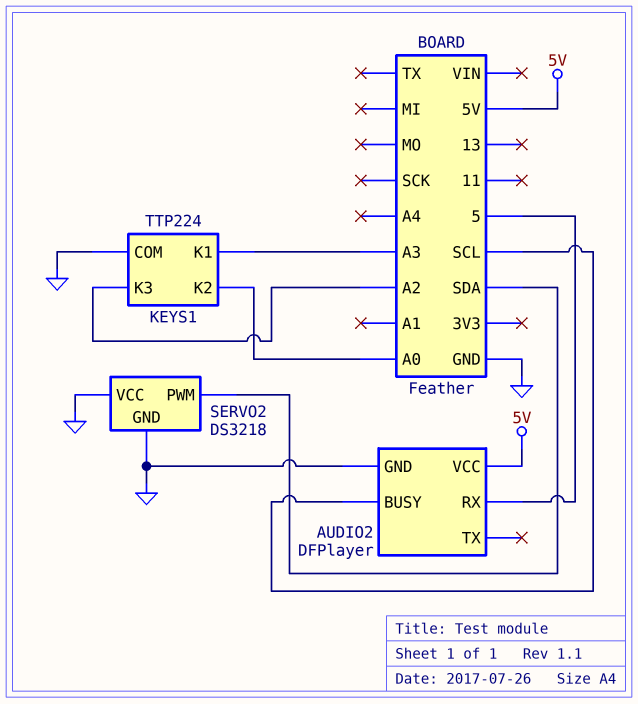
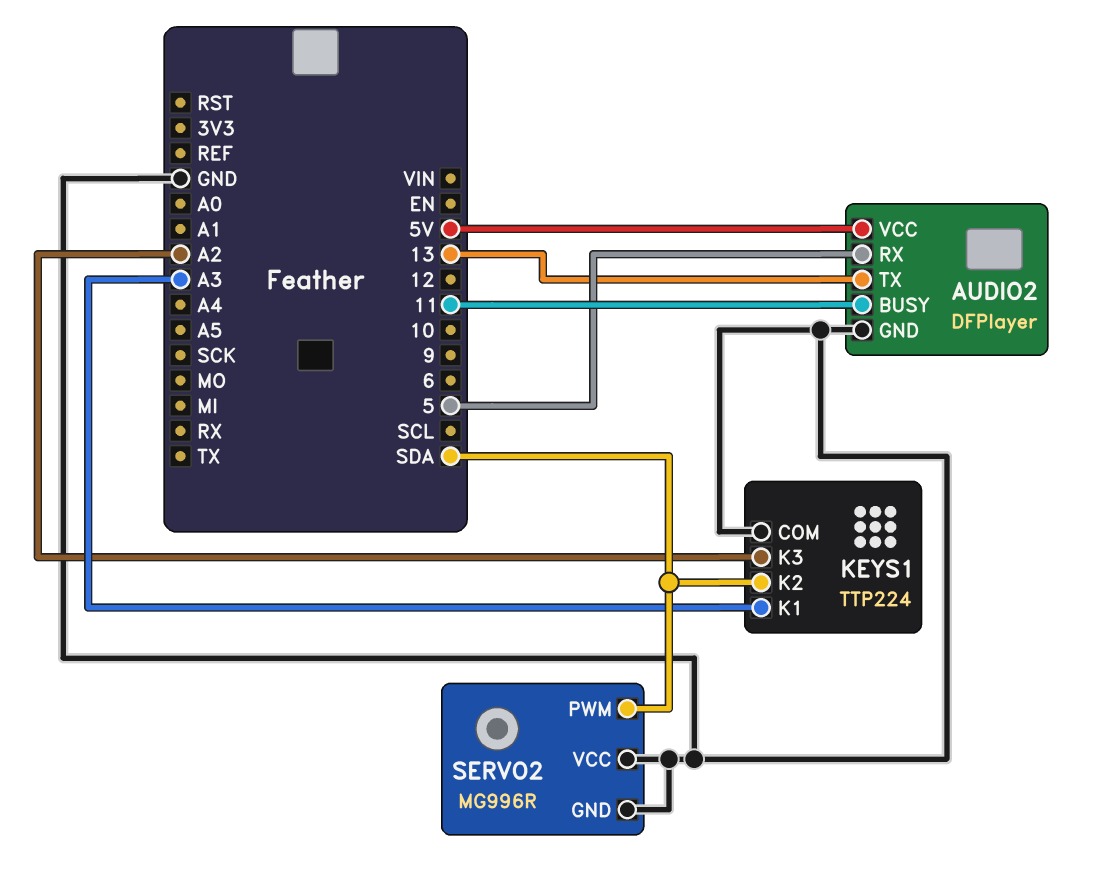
AUDIO2 pin BUSY: SCL -> 11
AUDIO2 pin TX: none -> 13
KEYS1 pin K2: A0 -> SDA
SERVO2: DS3218 -> MG996R

